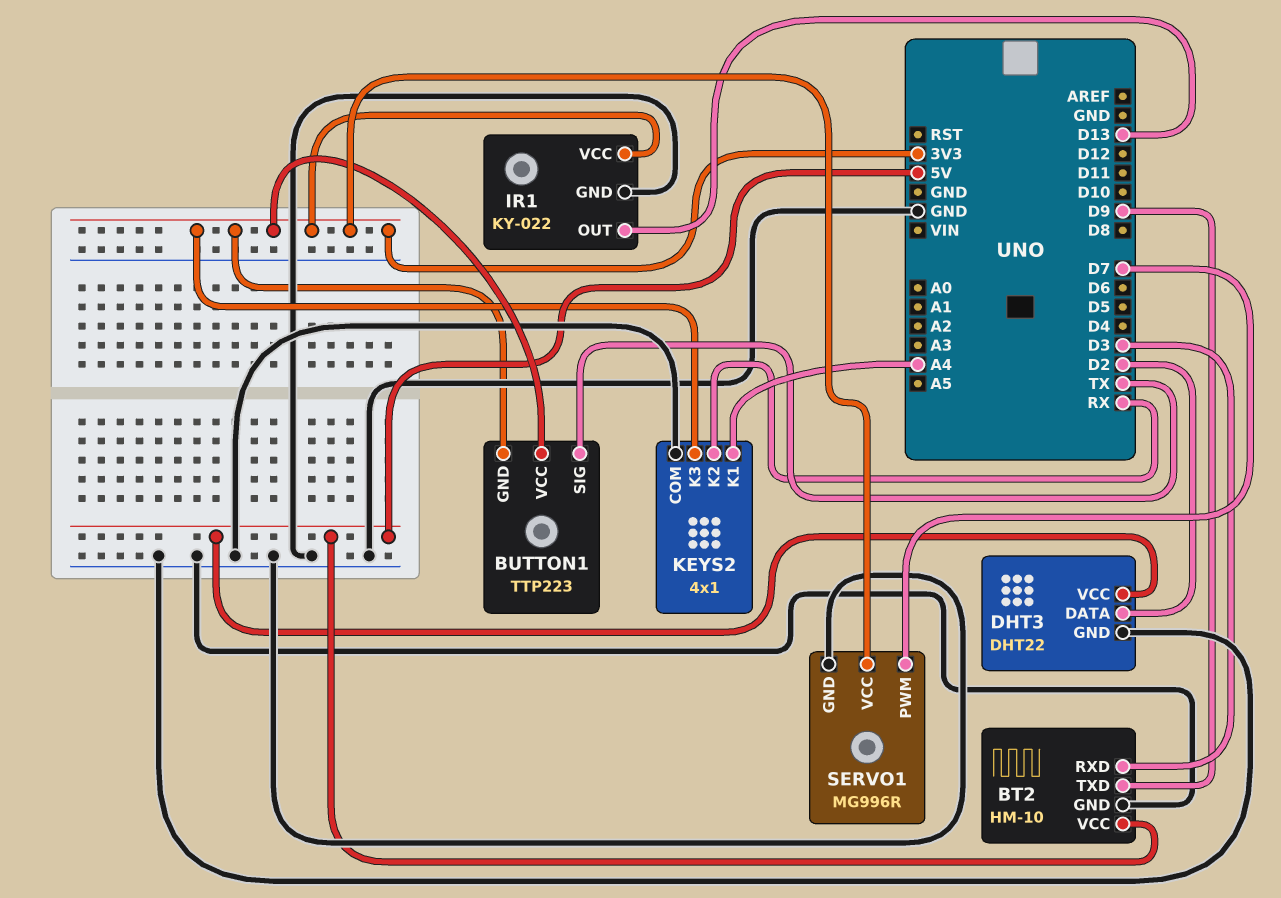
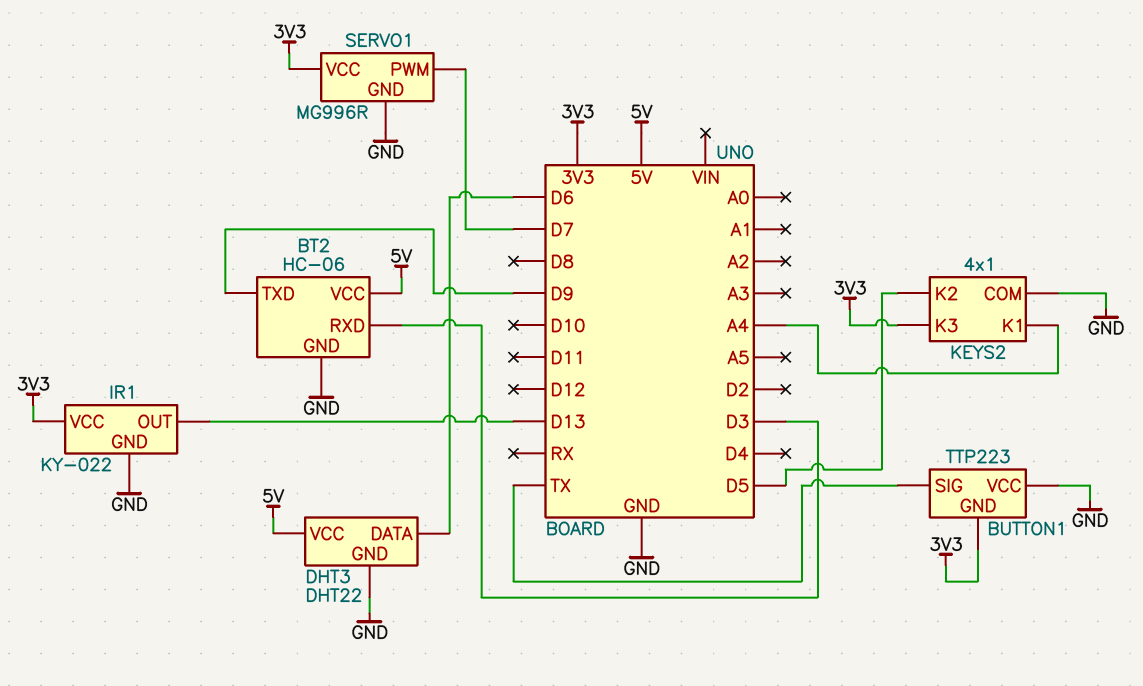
BT2: HM-10 -> HC-06
BUTTON1 pin VCC: 3V3 -> GND
DHT3 pin DATA: D2 -> D6
KEYS2 pin K2: RX -> D5

